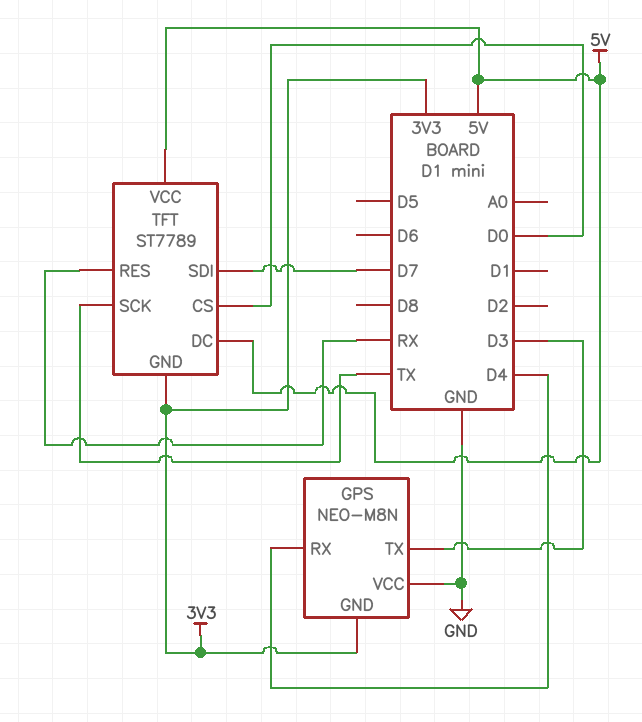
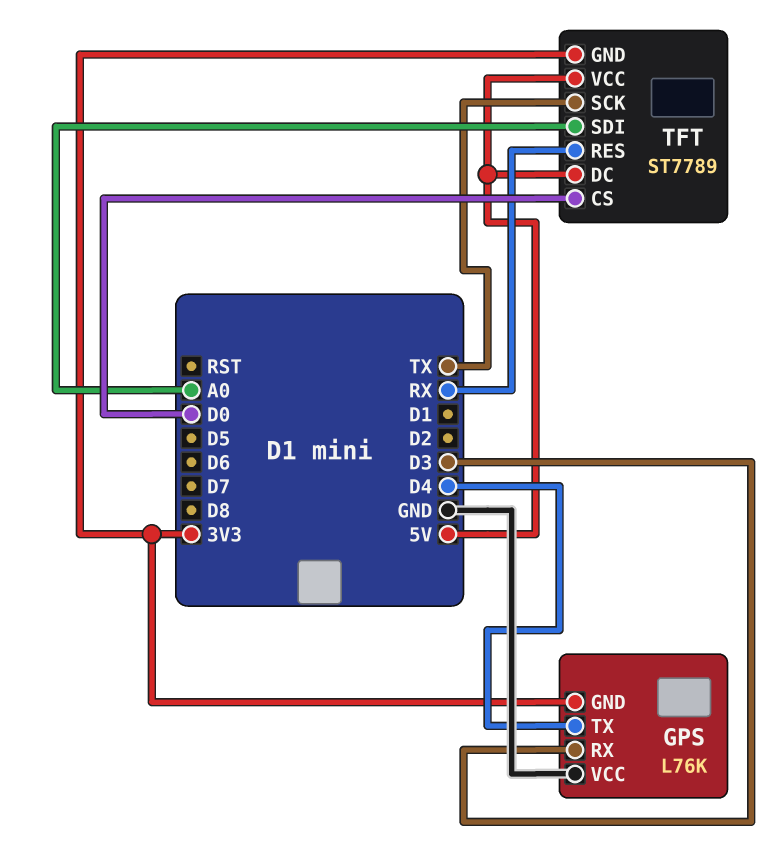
GPS: NEO-M8N -> L76K
GPS pin RX: D4 -> D3
GPS pin TX: D3 -> D4
TFT pin SDI: D7 -> A0

